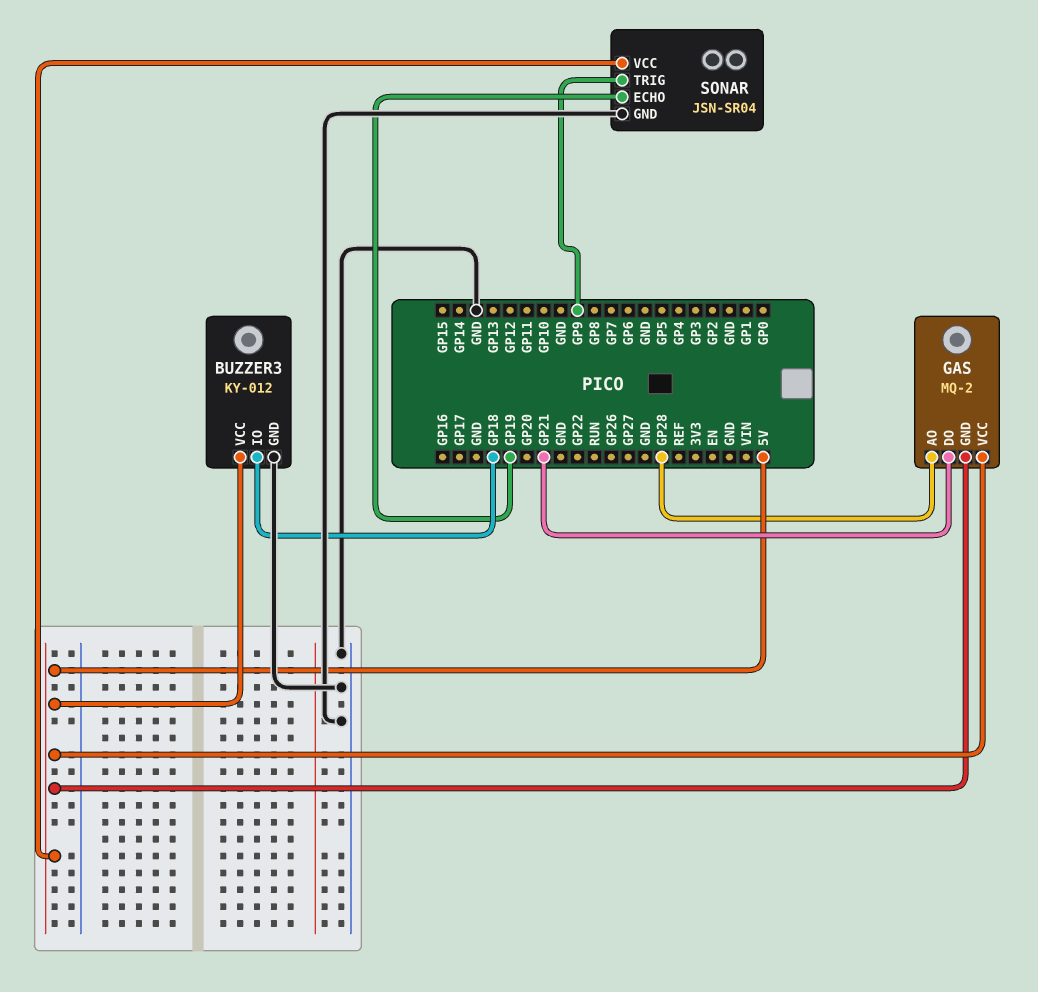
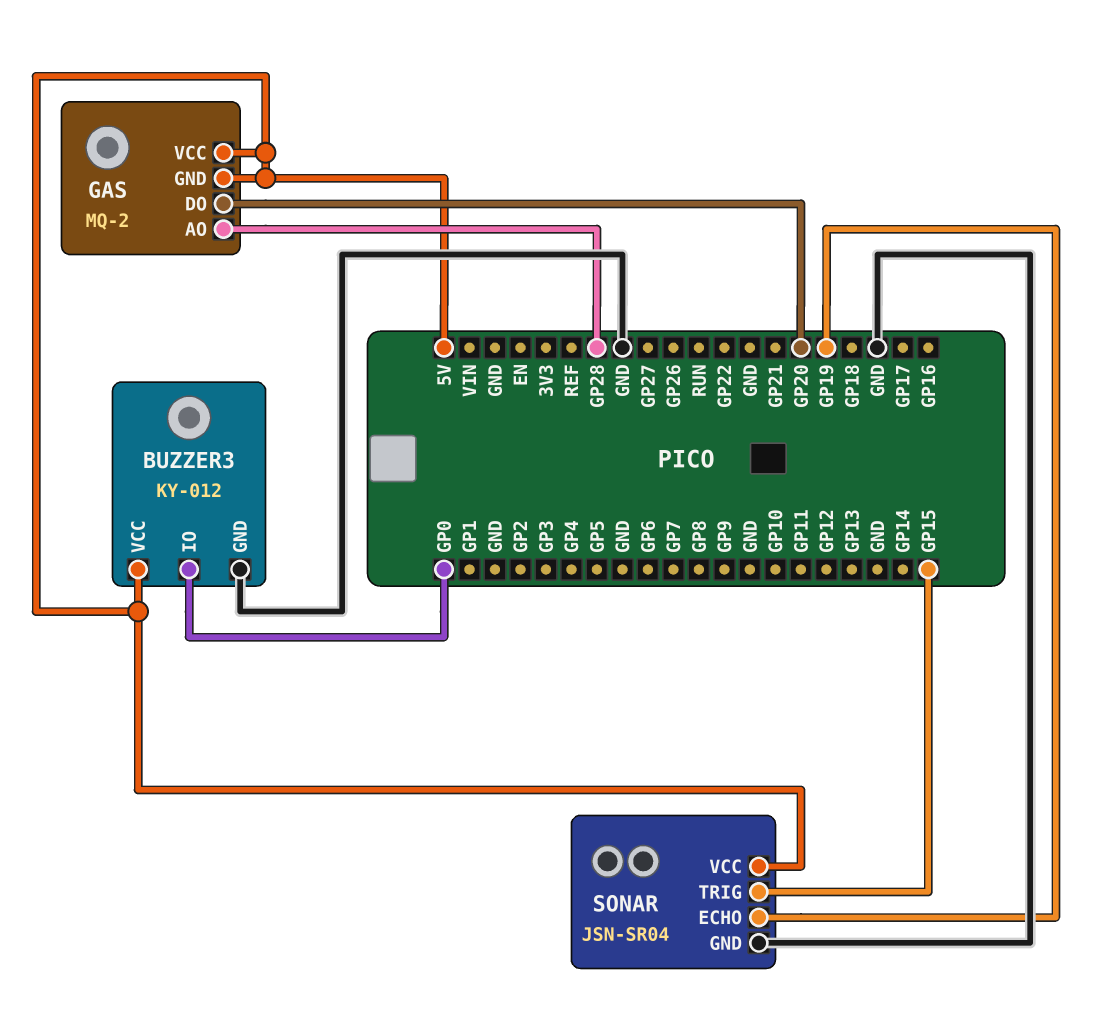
BUZZER3 pin IO: GP18 -> GP0
GAS pin DO: GP21 -> GP20
SONAR pin TRIG: GP9 -> GP15

